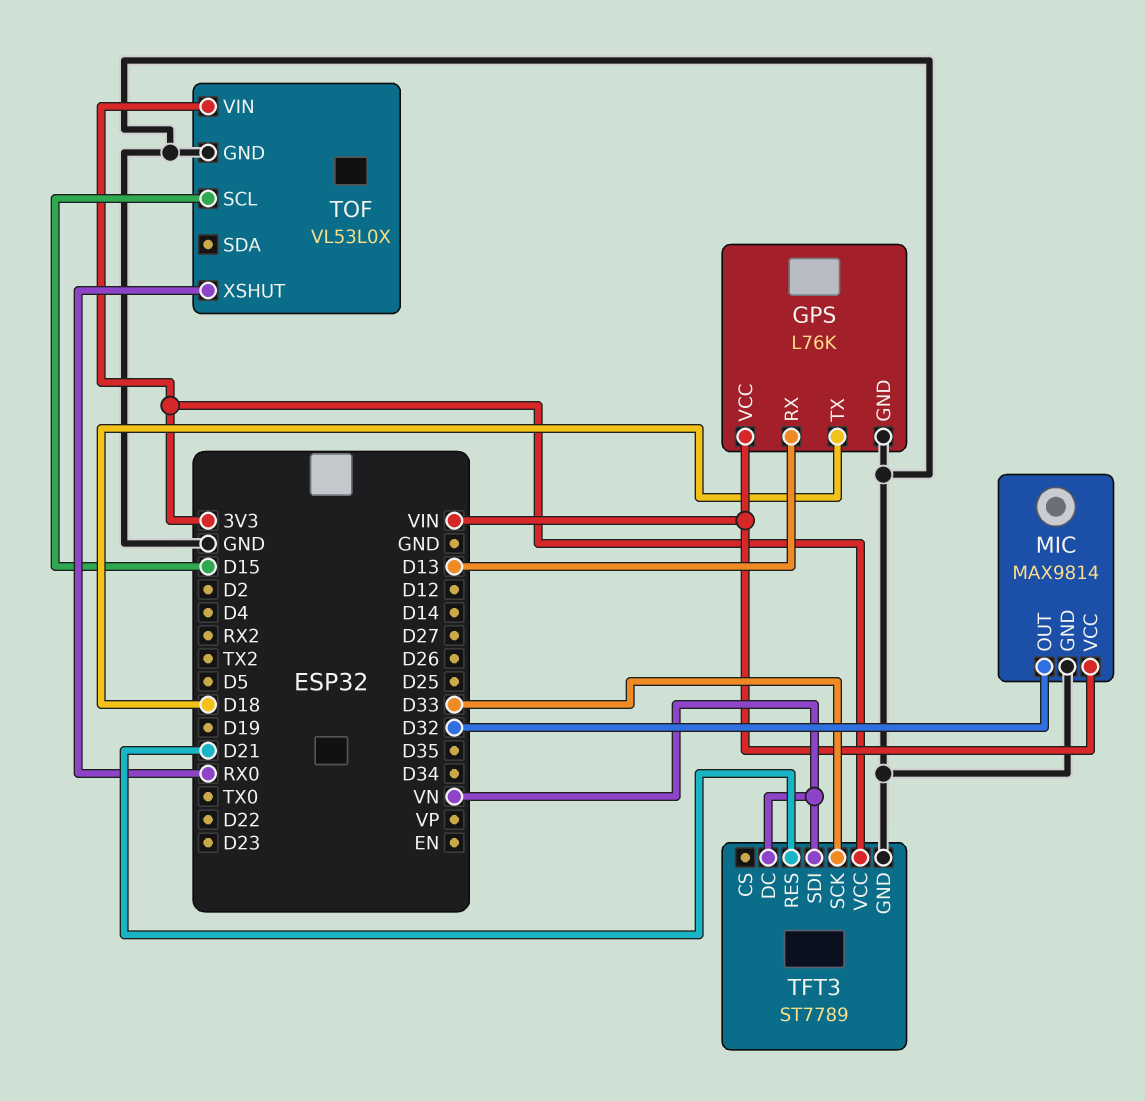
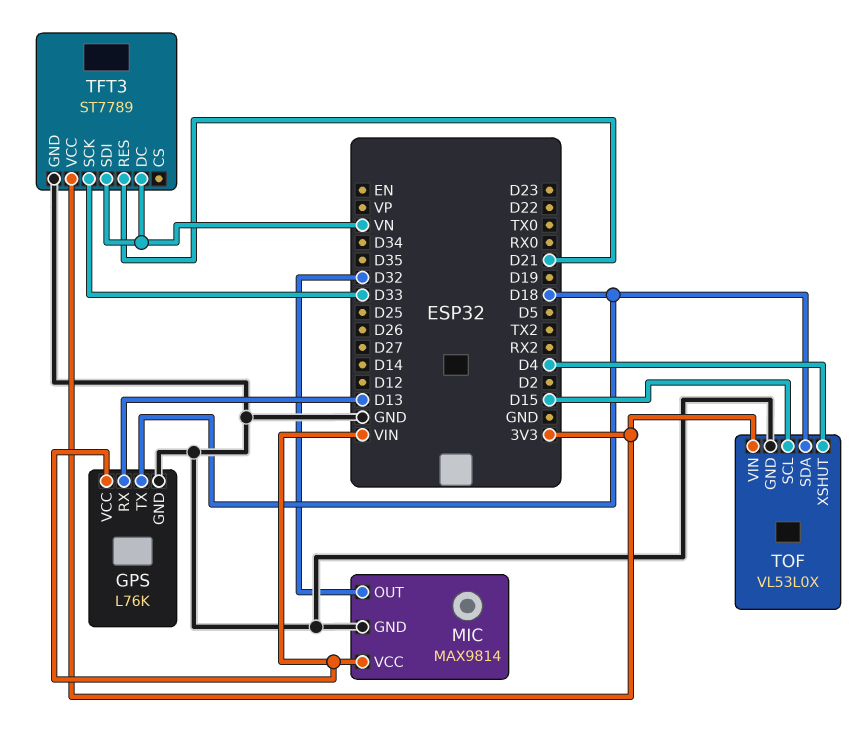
TOF pin SDA: none -> D18
TOF pin XSHUT: RX0 -> D4

